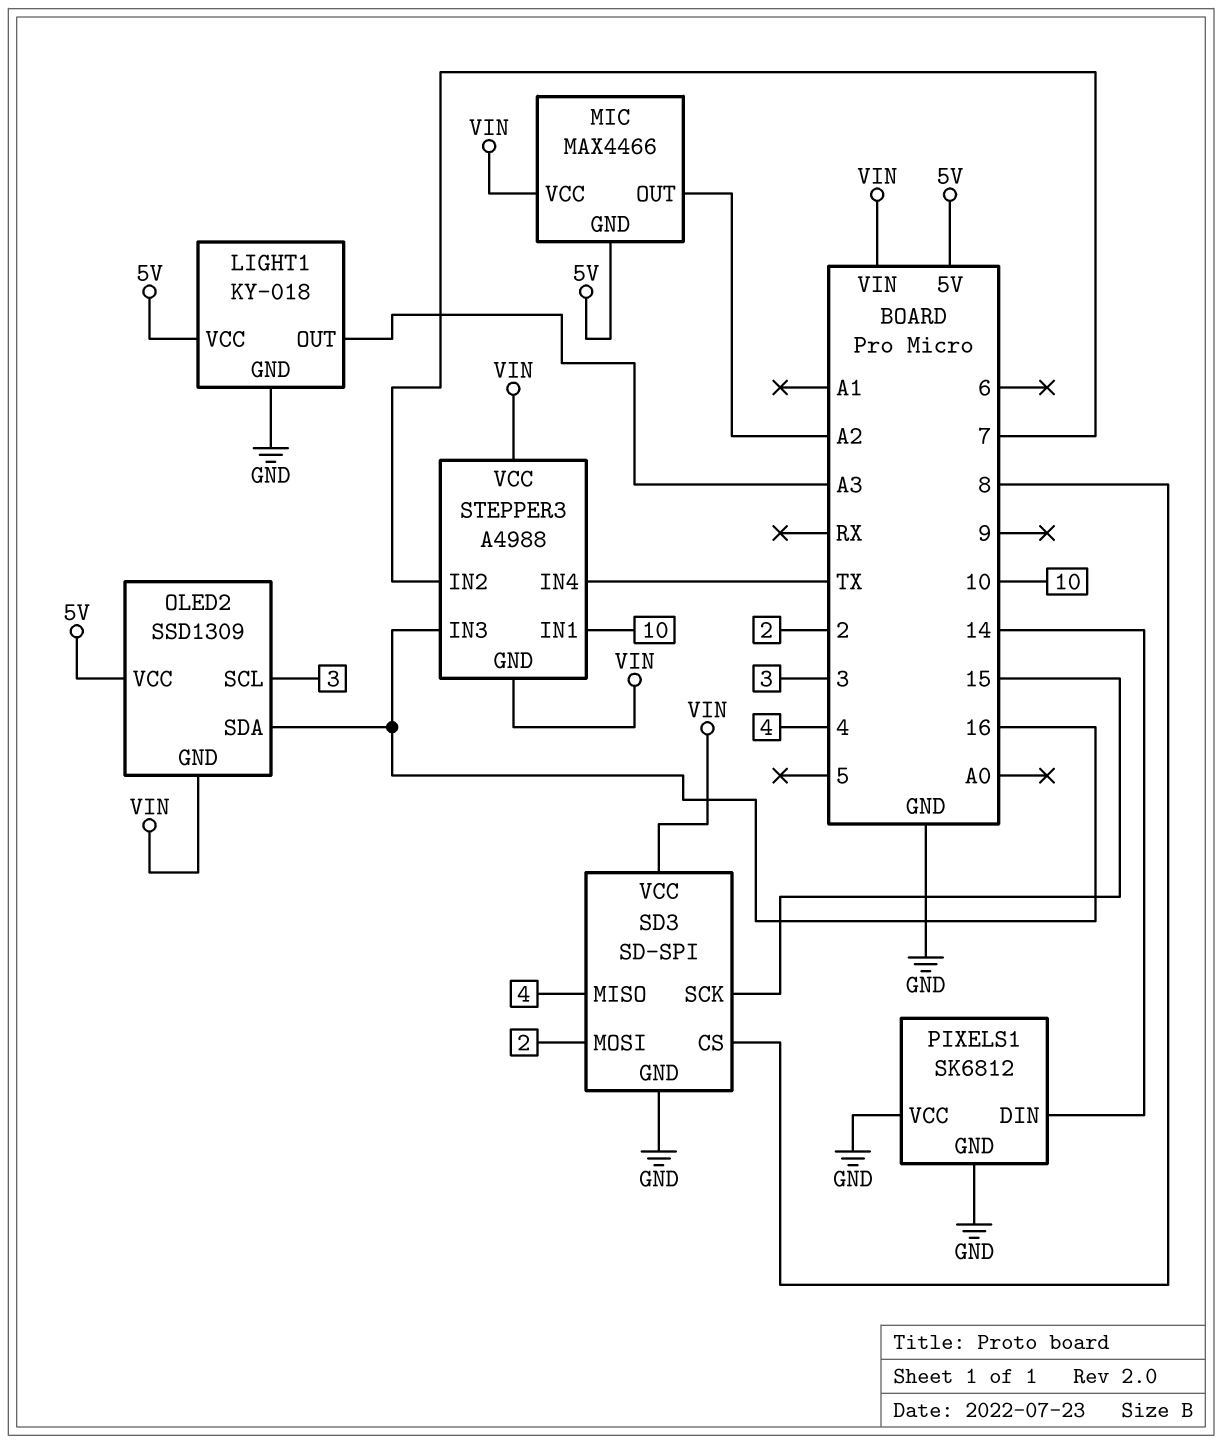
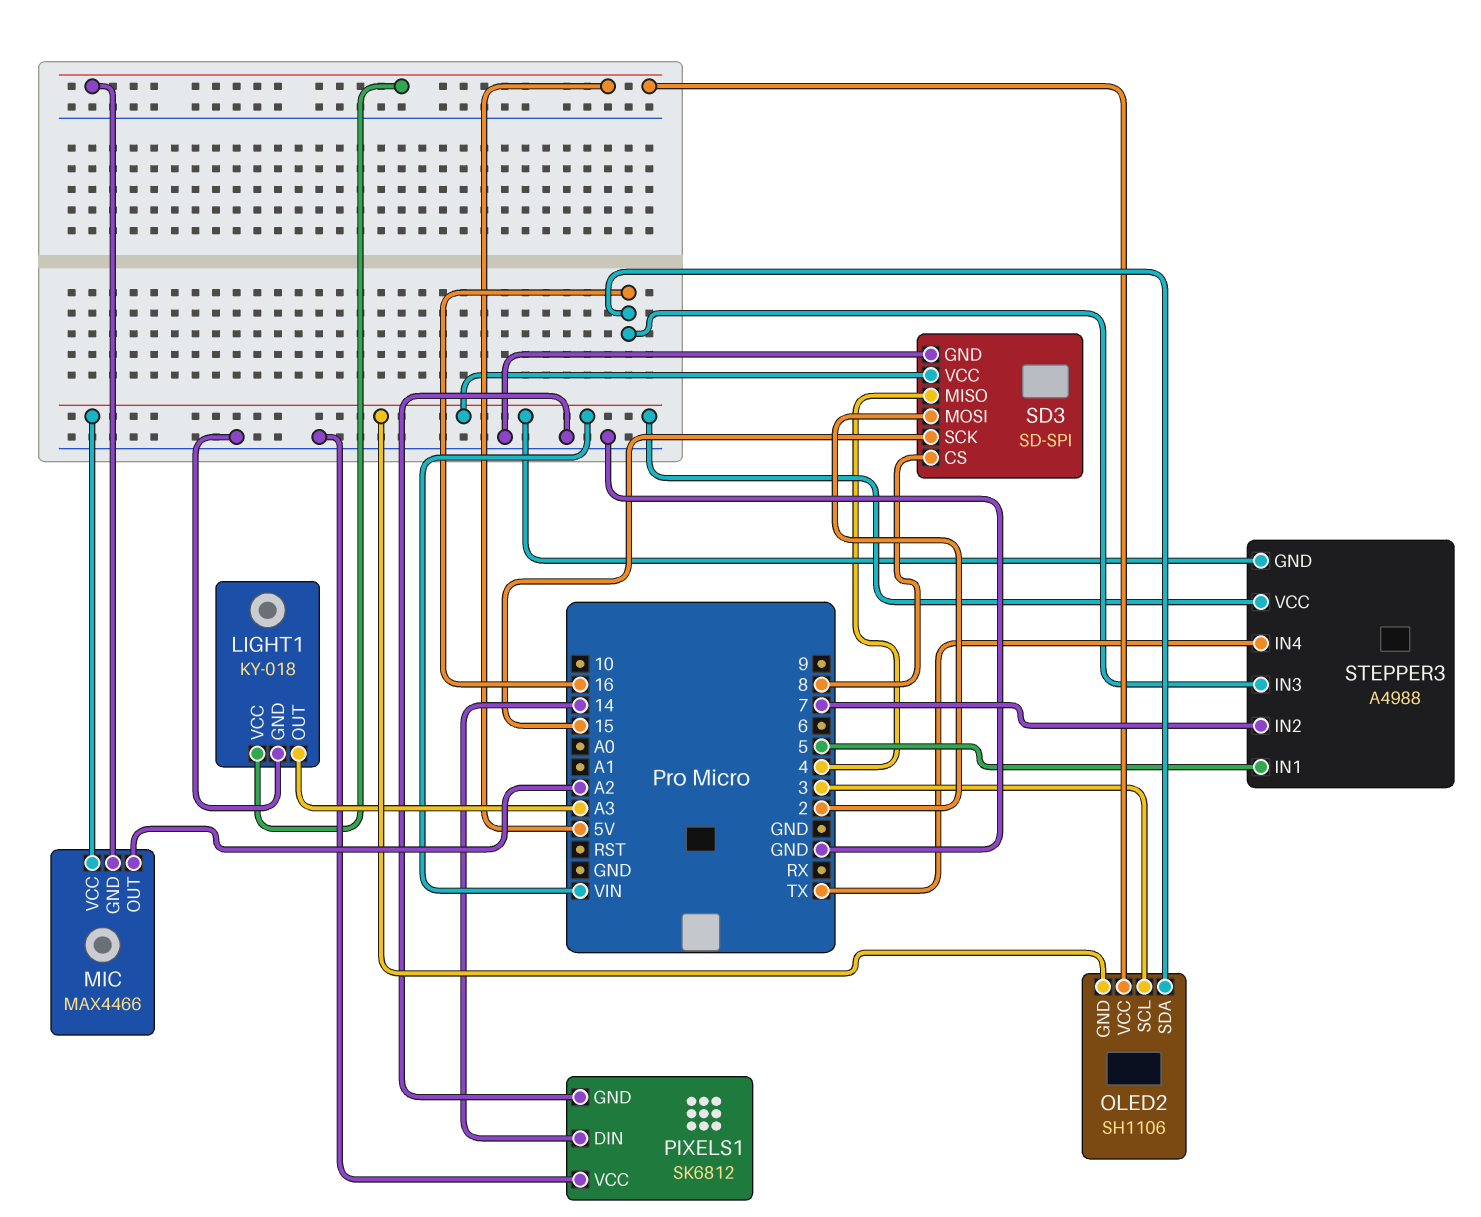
OLED2: SSD1309 -> SH1106
STEPPER3 pin IN1: 10 -> 5

